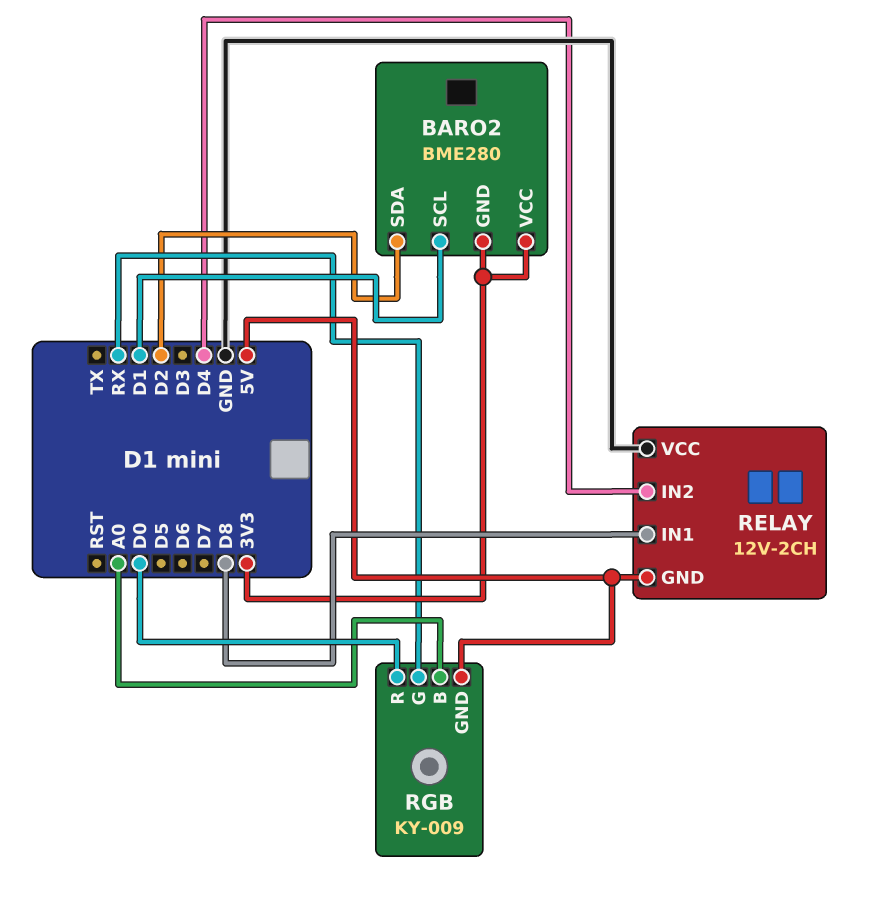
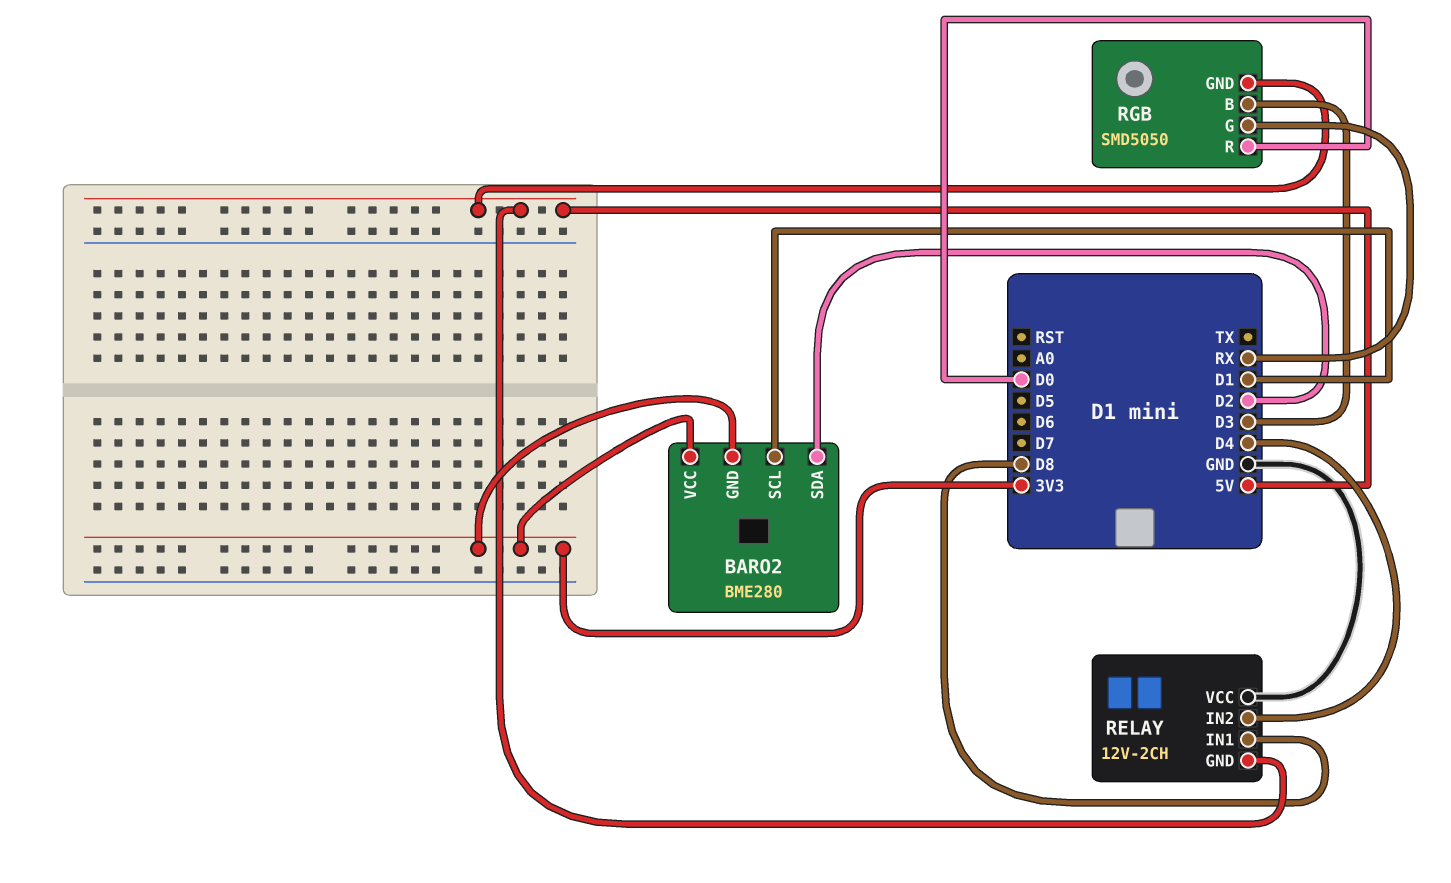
RGB: KY-009 -> SMD5050
RGB pin B: A0 -> D3

